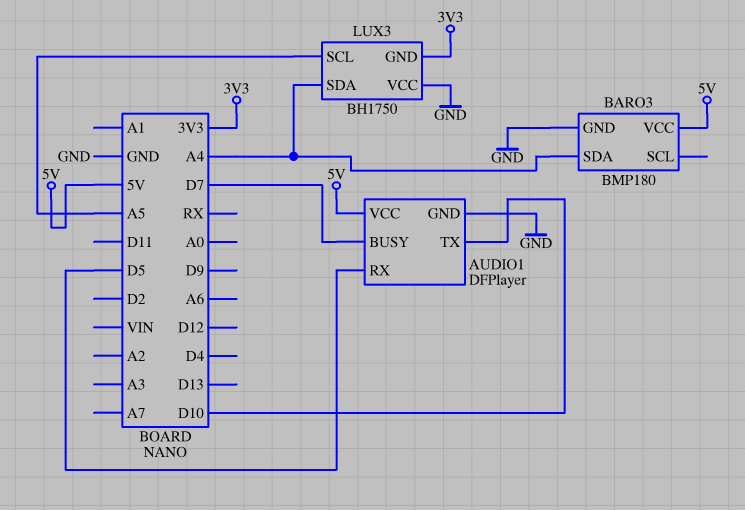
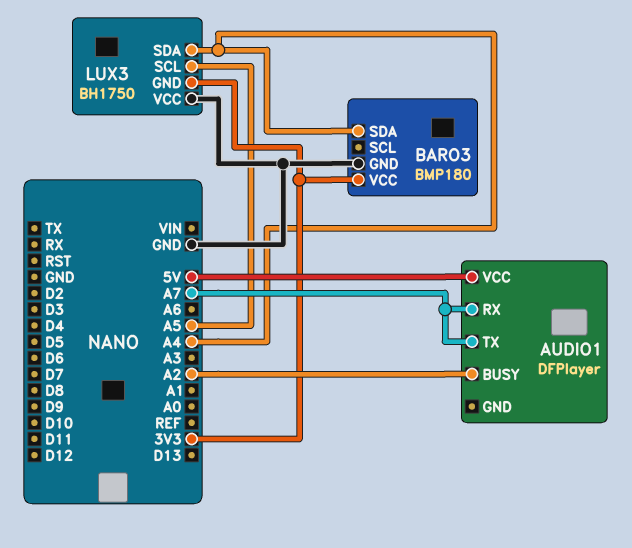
AUDIO1 pin BUSY: D7 -> A2
AUDIO1 pin GND: GND -> none
AUDIO1 pin RX: D5 -> A7
AUDIO1 pin TX: D10 -> A7
BARO3 pin VCC: 5V -> 3V3

